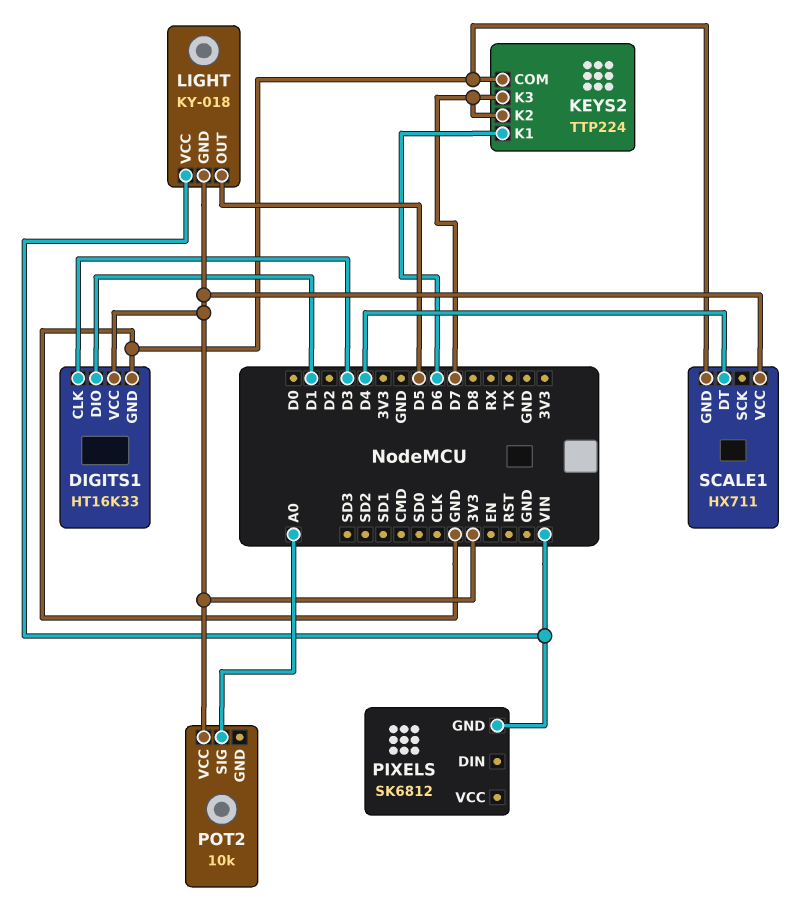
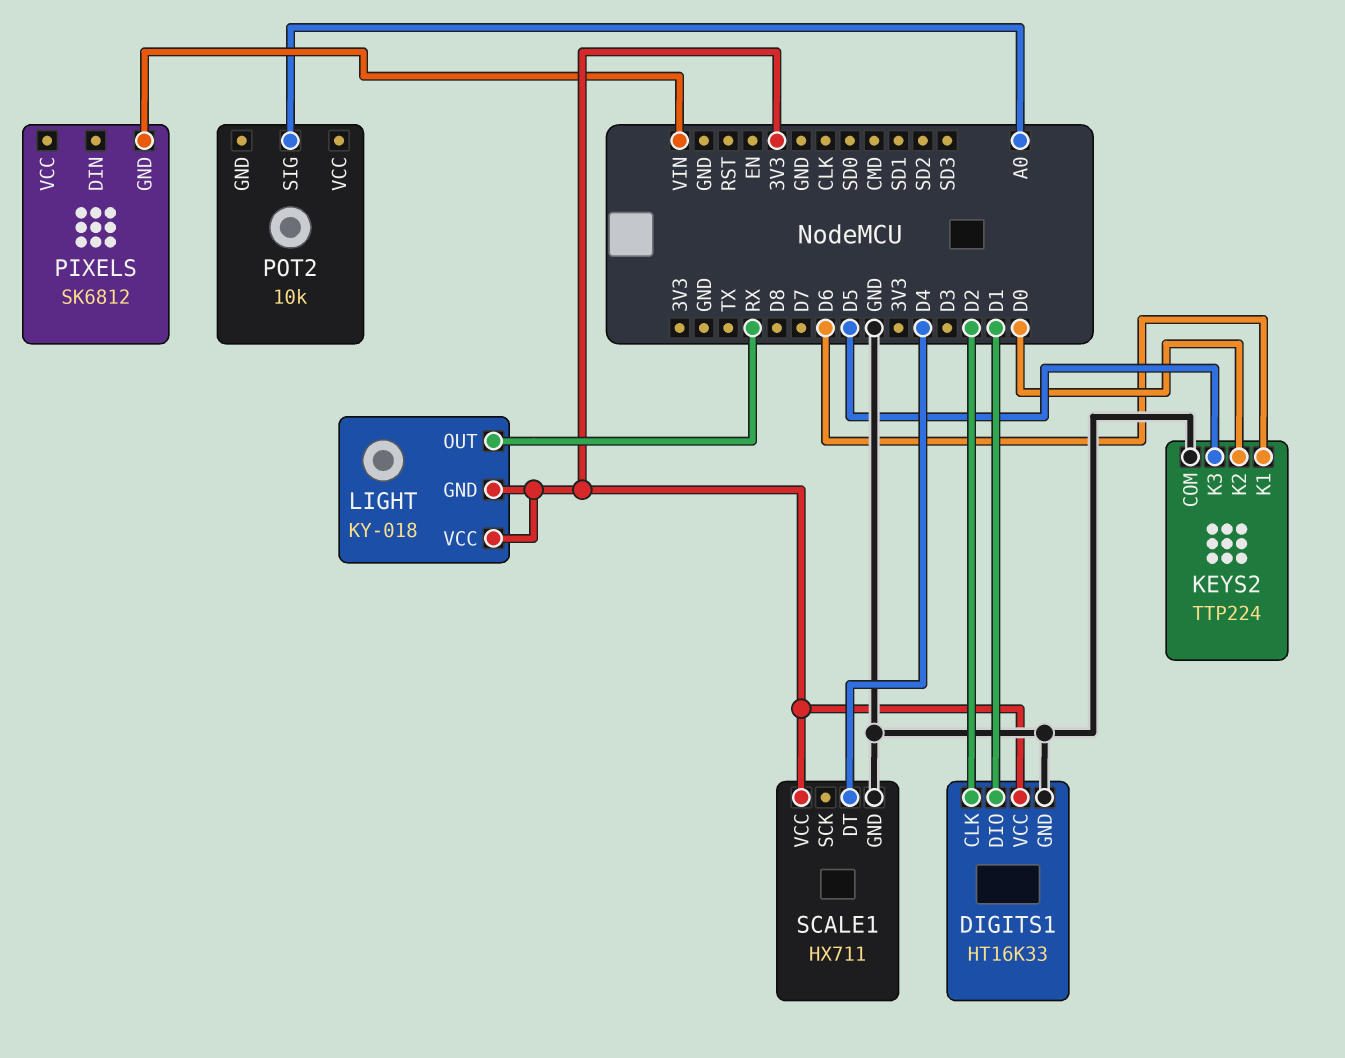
DIGITS1 pin CLK: D3 -> D2
KEYS2 pin K2: D7 -> D0
KEYS2 pin K3: D7 -> D5
LIGHT pin OUT: D5 -> RX
LIGHT pin VCC: VIN -> 3V3
POT2 pin VCC: 3V3 -> none

